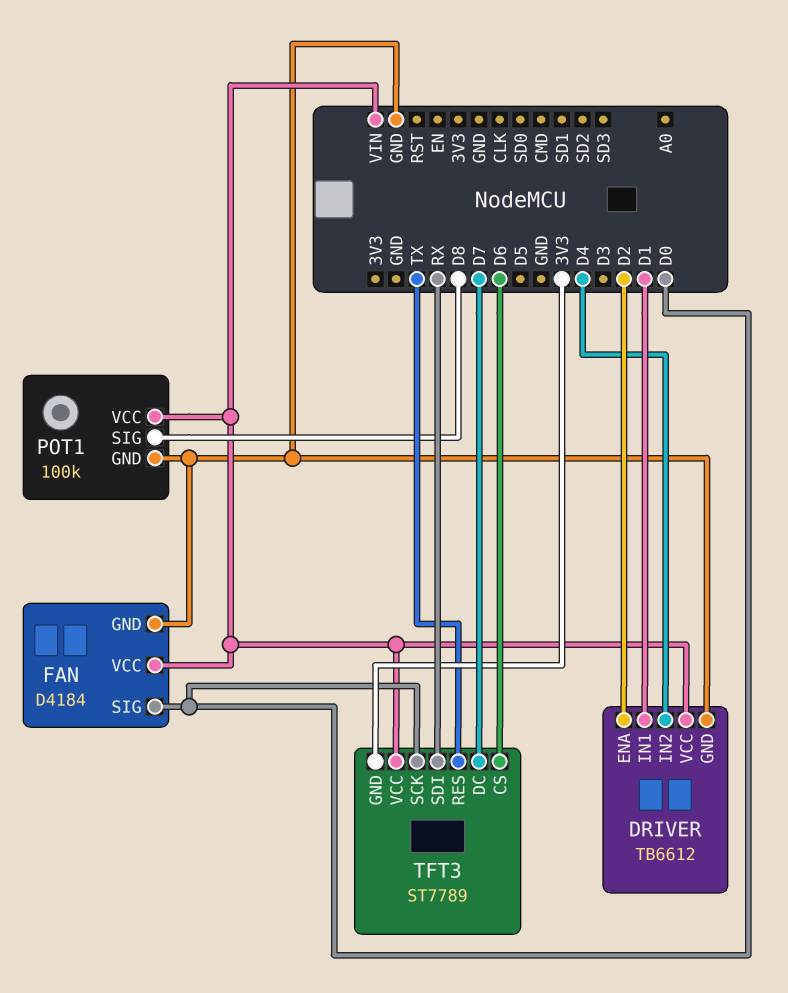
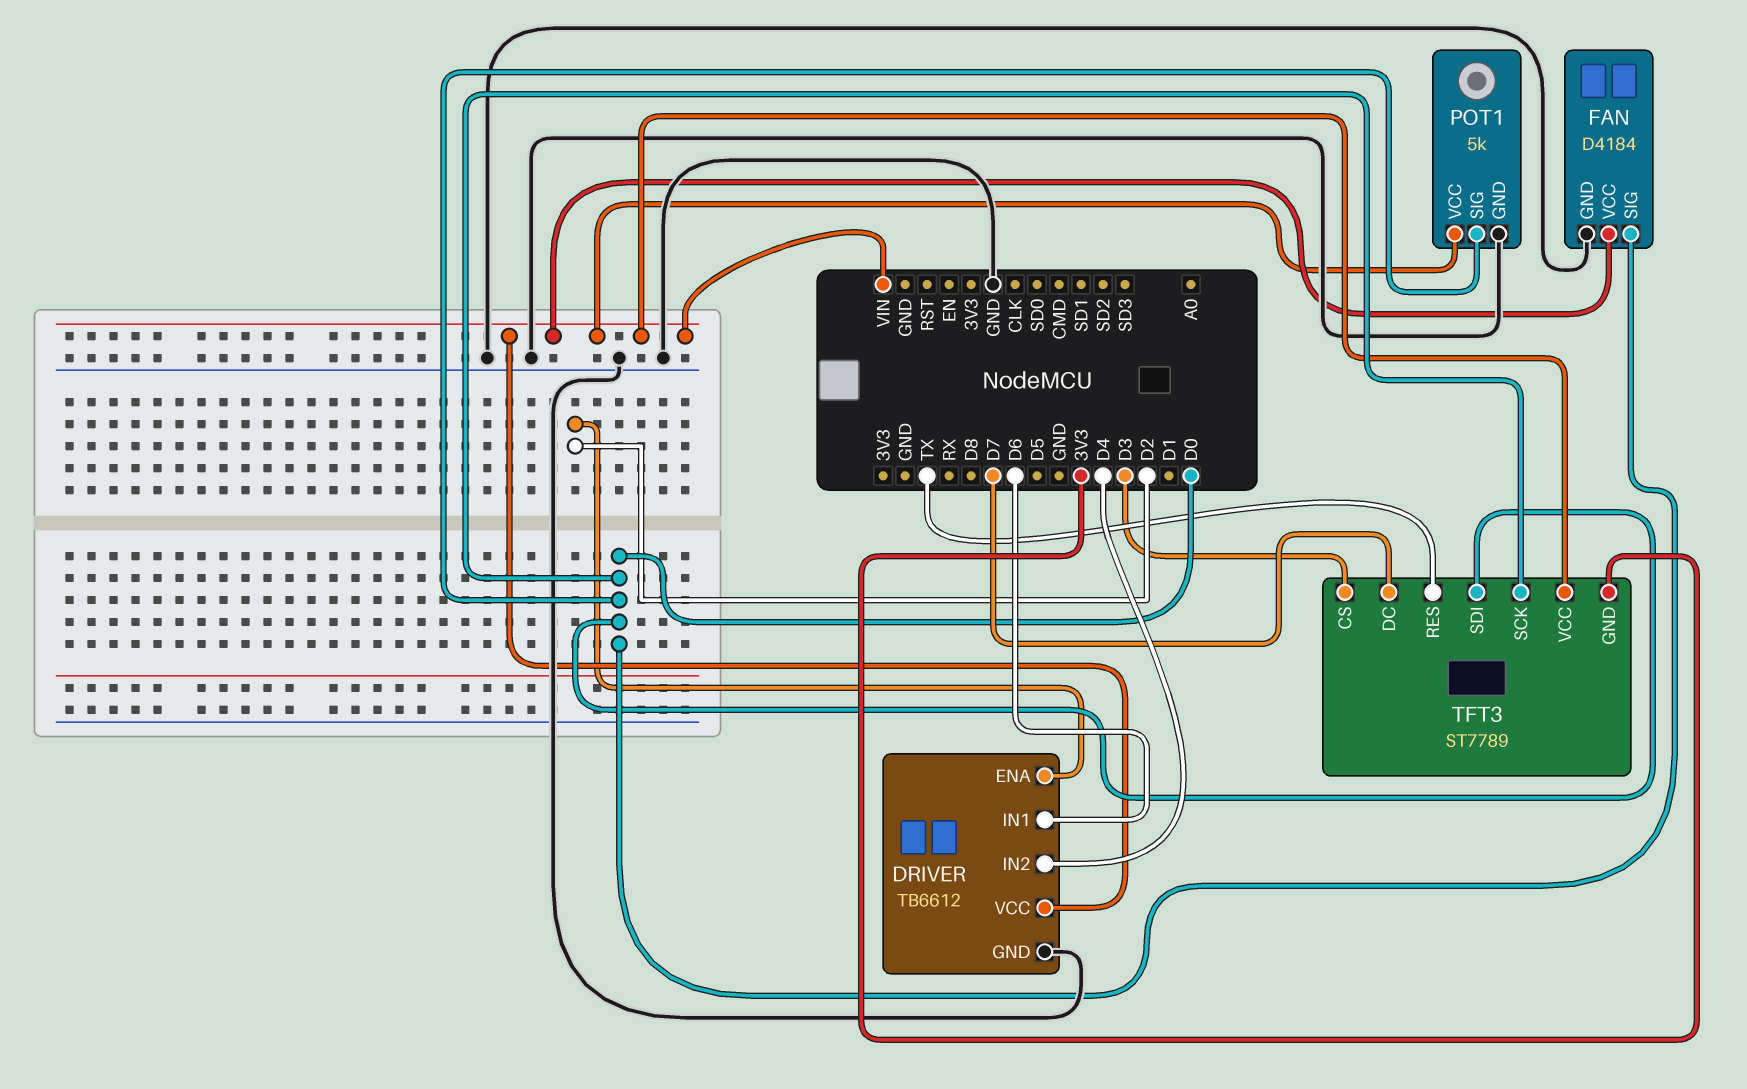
DRIVER pin IN1: D1 -> D6
POT1: 100k -> 5k
POT1 pin SIG: D8 -> D0
TFT3 pin CS: D6 -> D3
TFT3 pin SDI: RX -> D0

